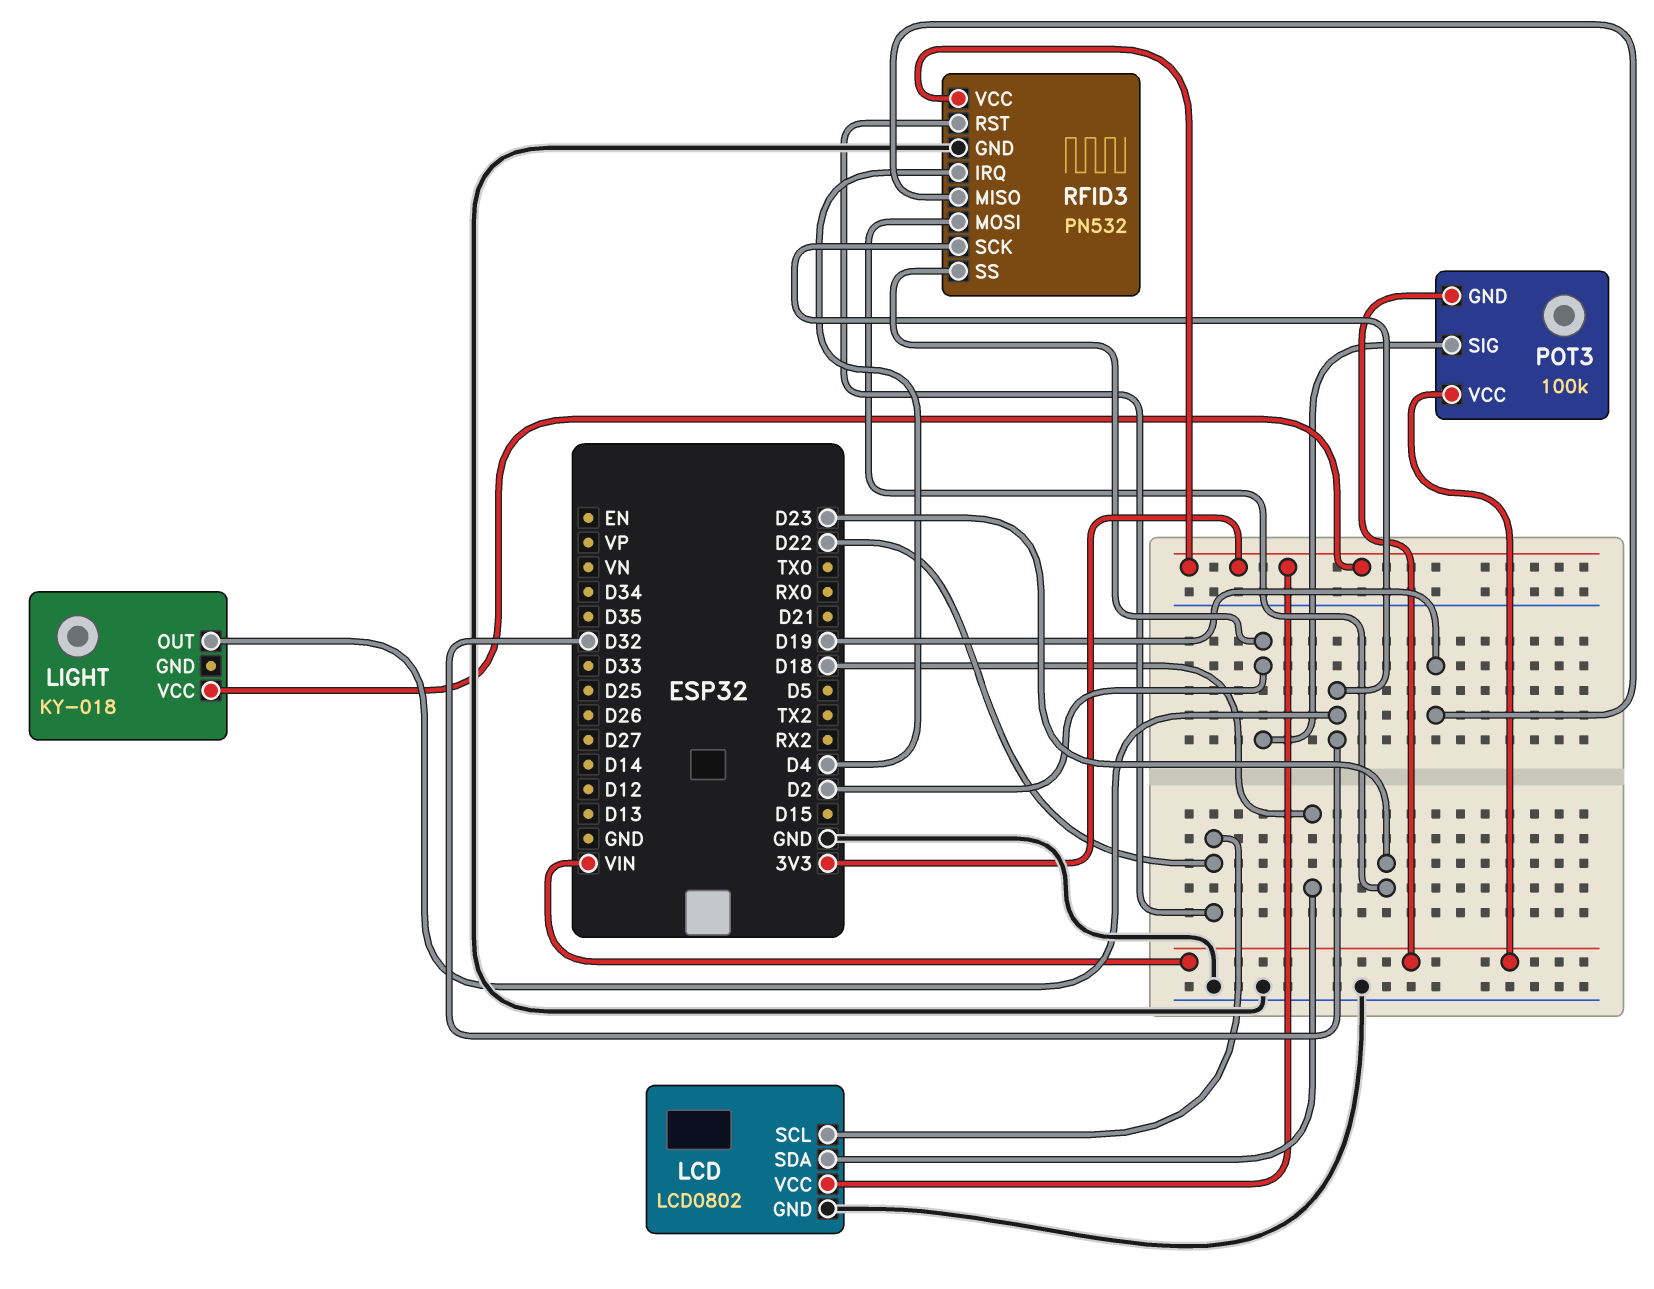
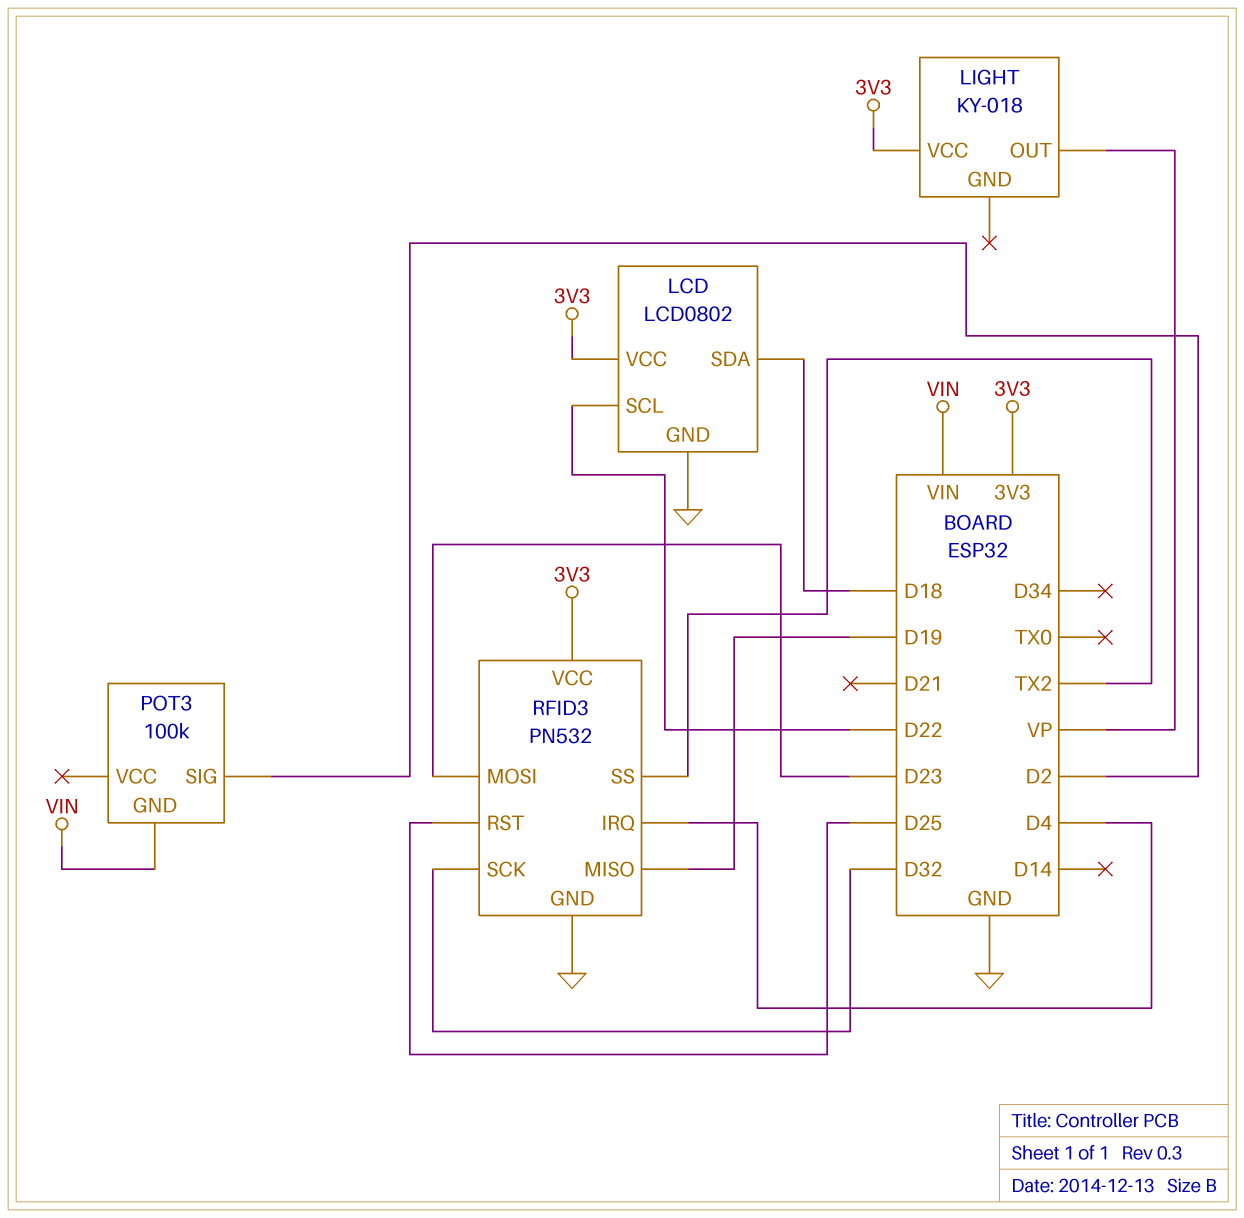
LIGHT pin OUT: D32 -> VP
POT3 pin VCC: VIN -> none
RFID3 pin RST: D22 -> D25
RFID3 pin SS: D2 -> TX2

